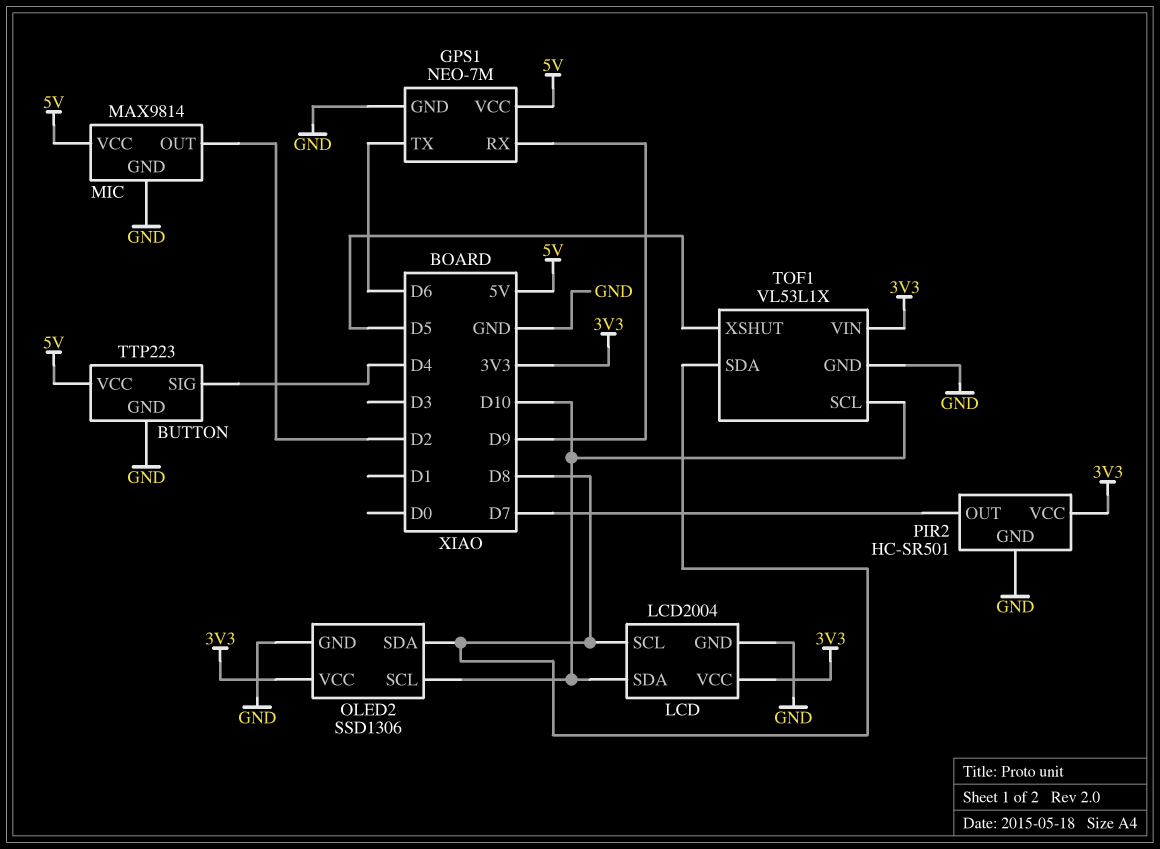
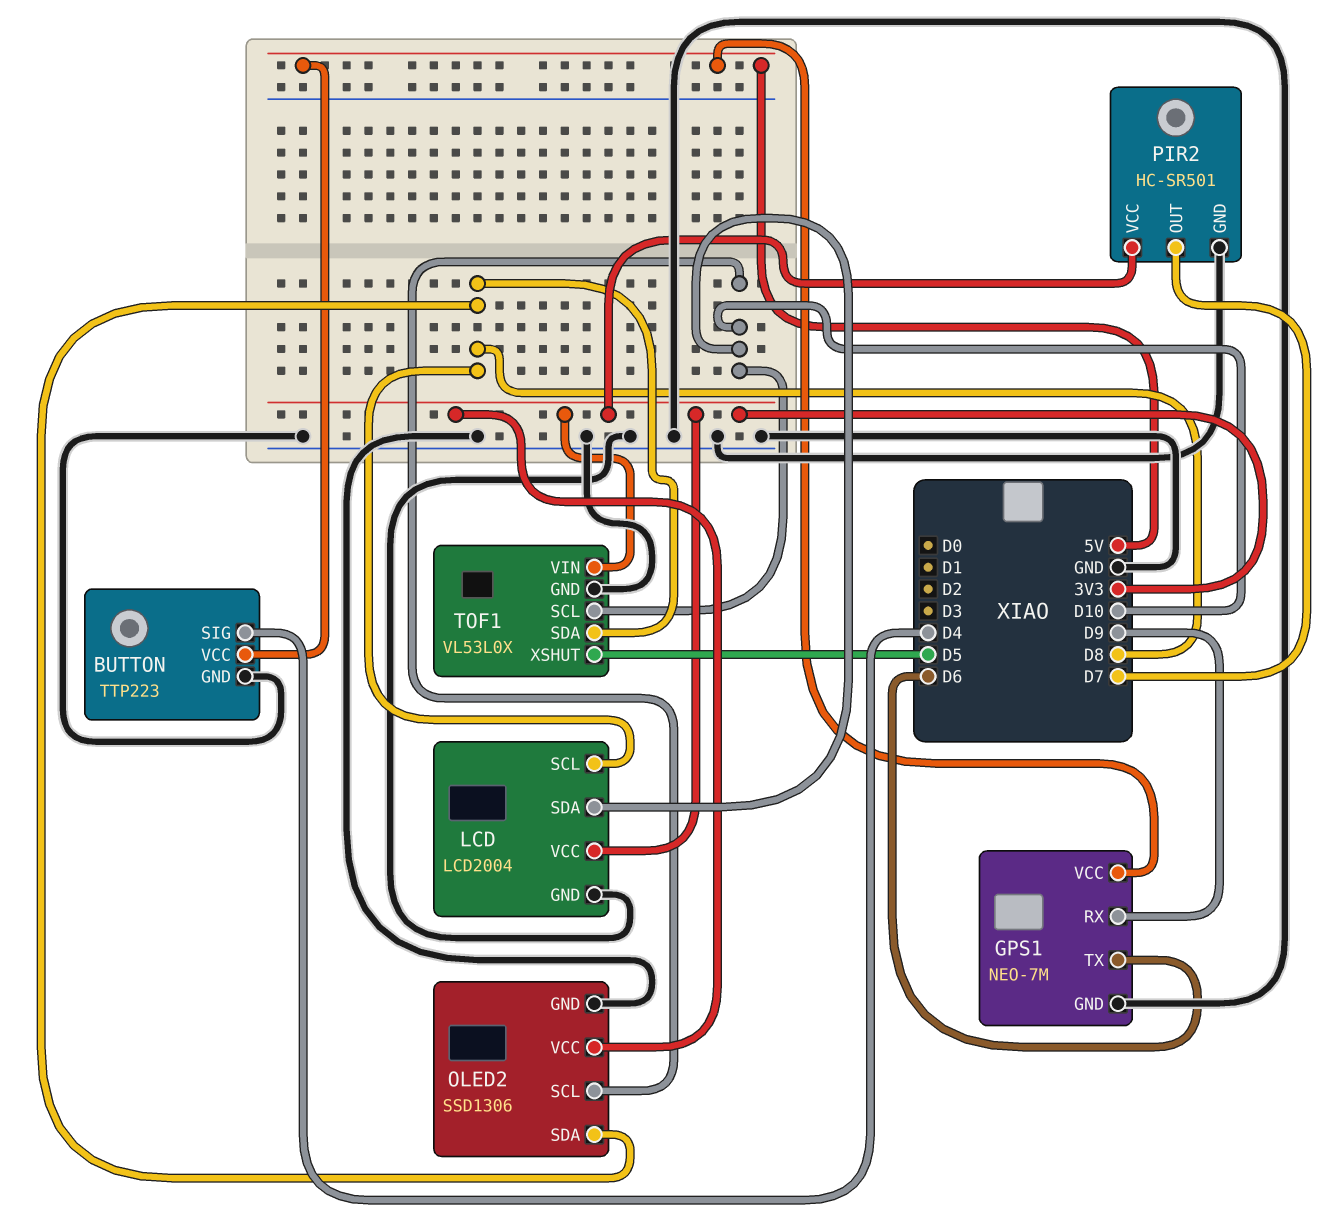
MIC: MAX9814 -> none
MIC pin GND: GND -> none
MIC pin OUT: D2 -> none
MIC pin VCC: 5V -> none
TOF1: VL53L1X -> VL53L0X

